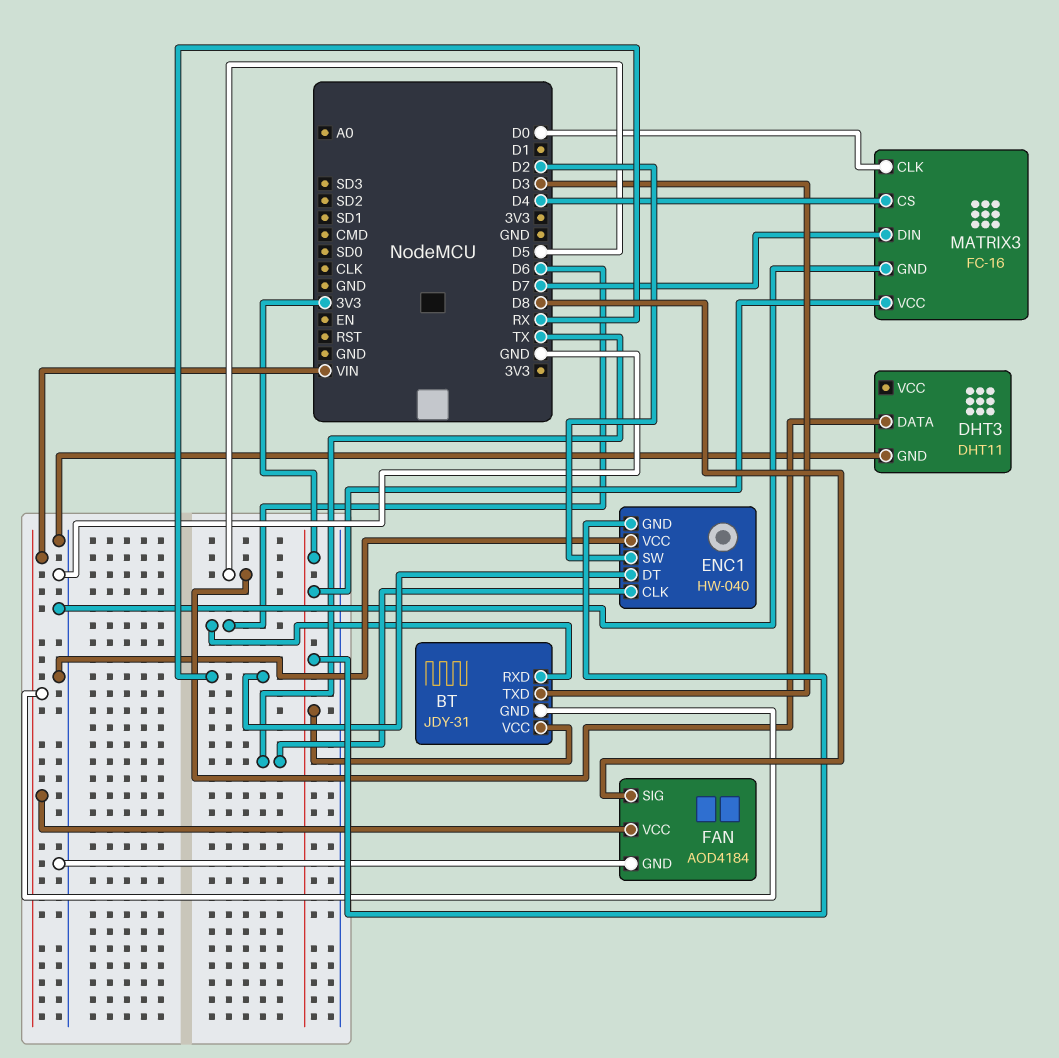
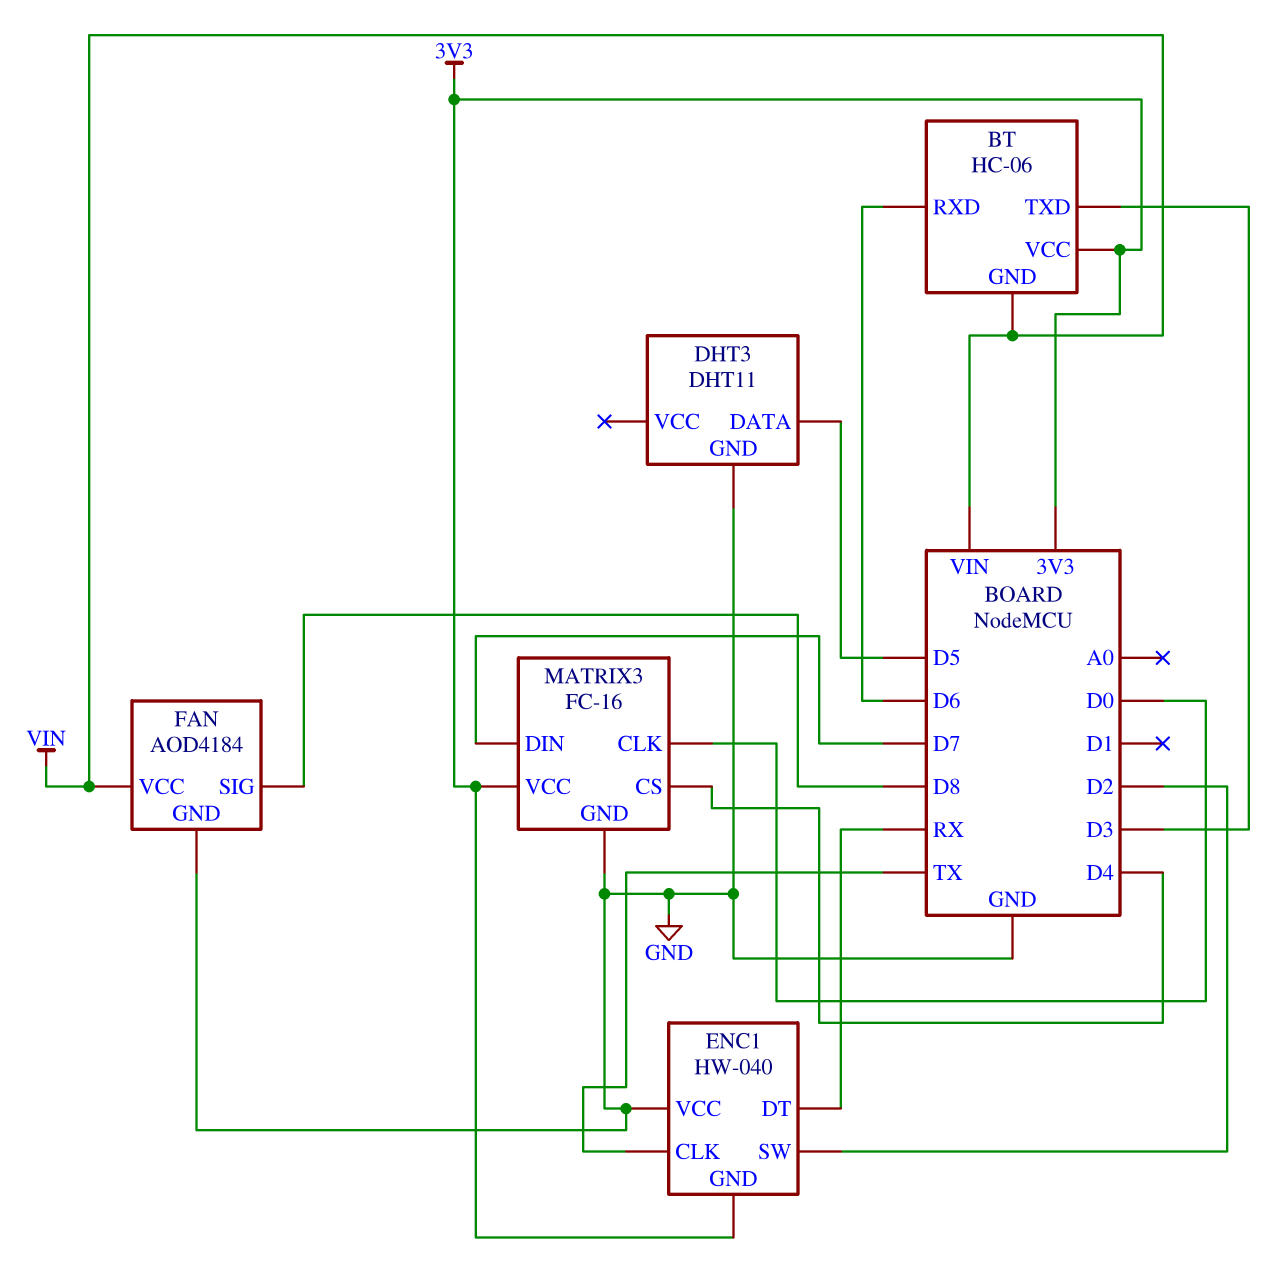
BT: JDY-31 -> HC-06

